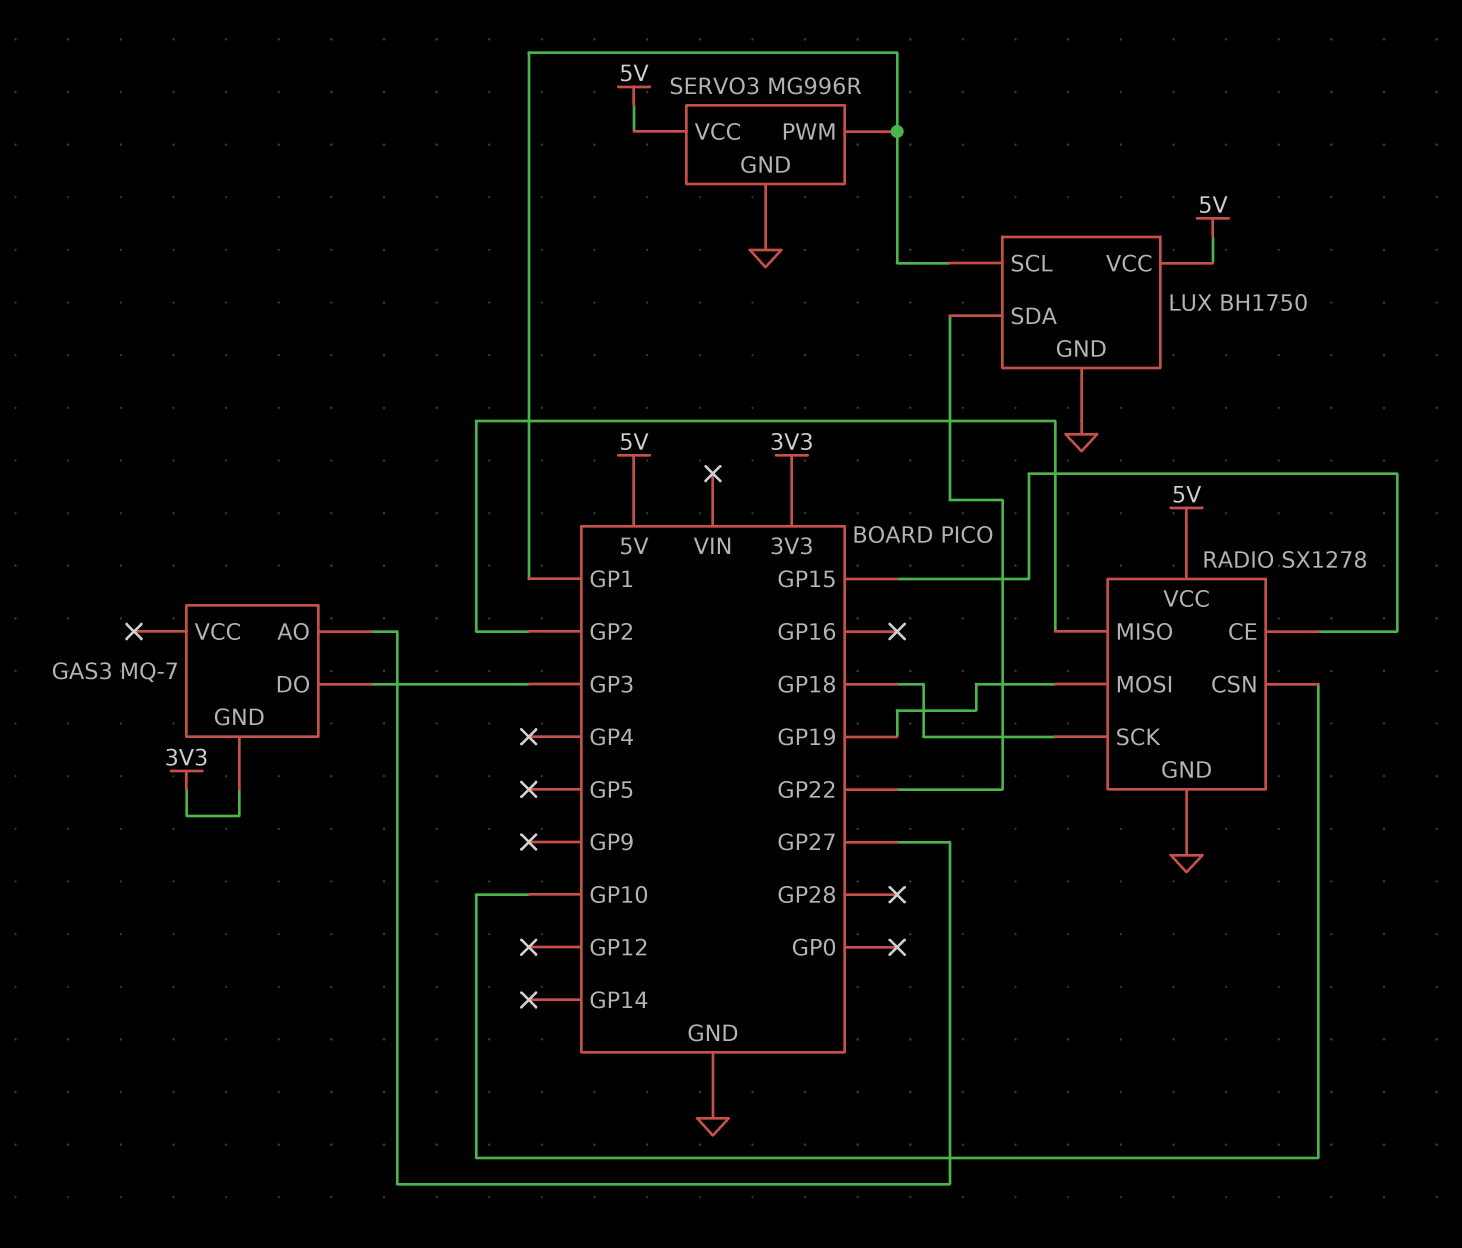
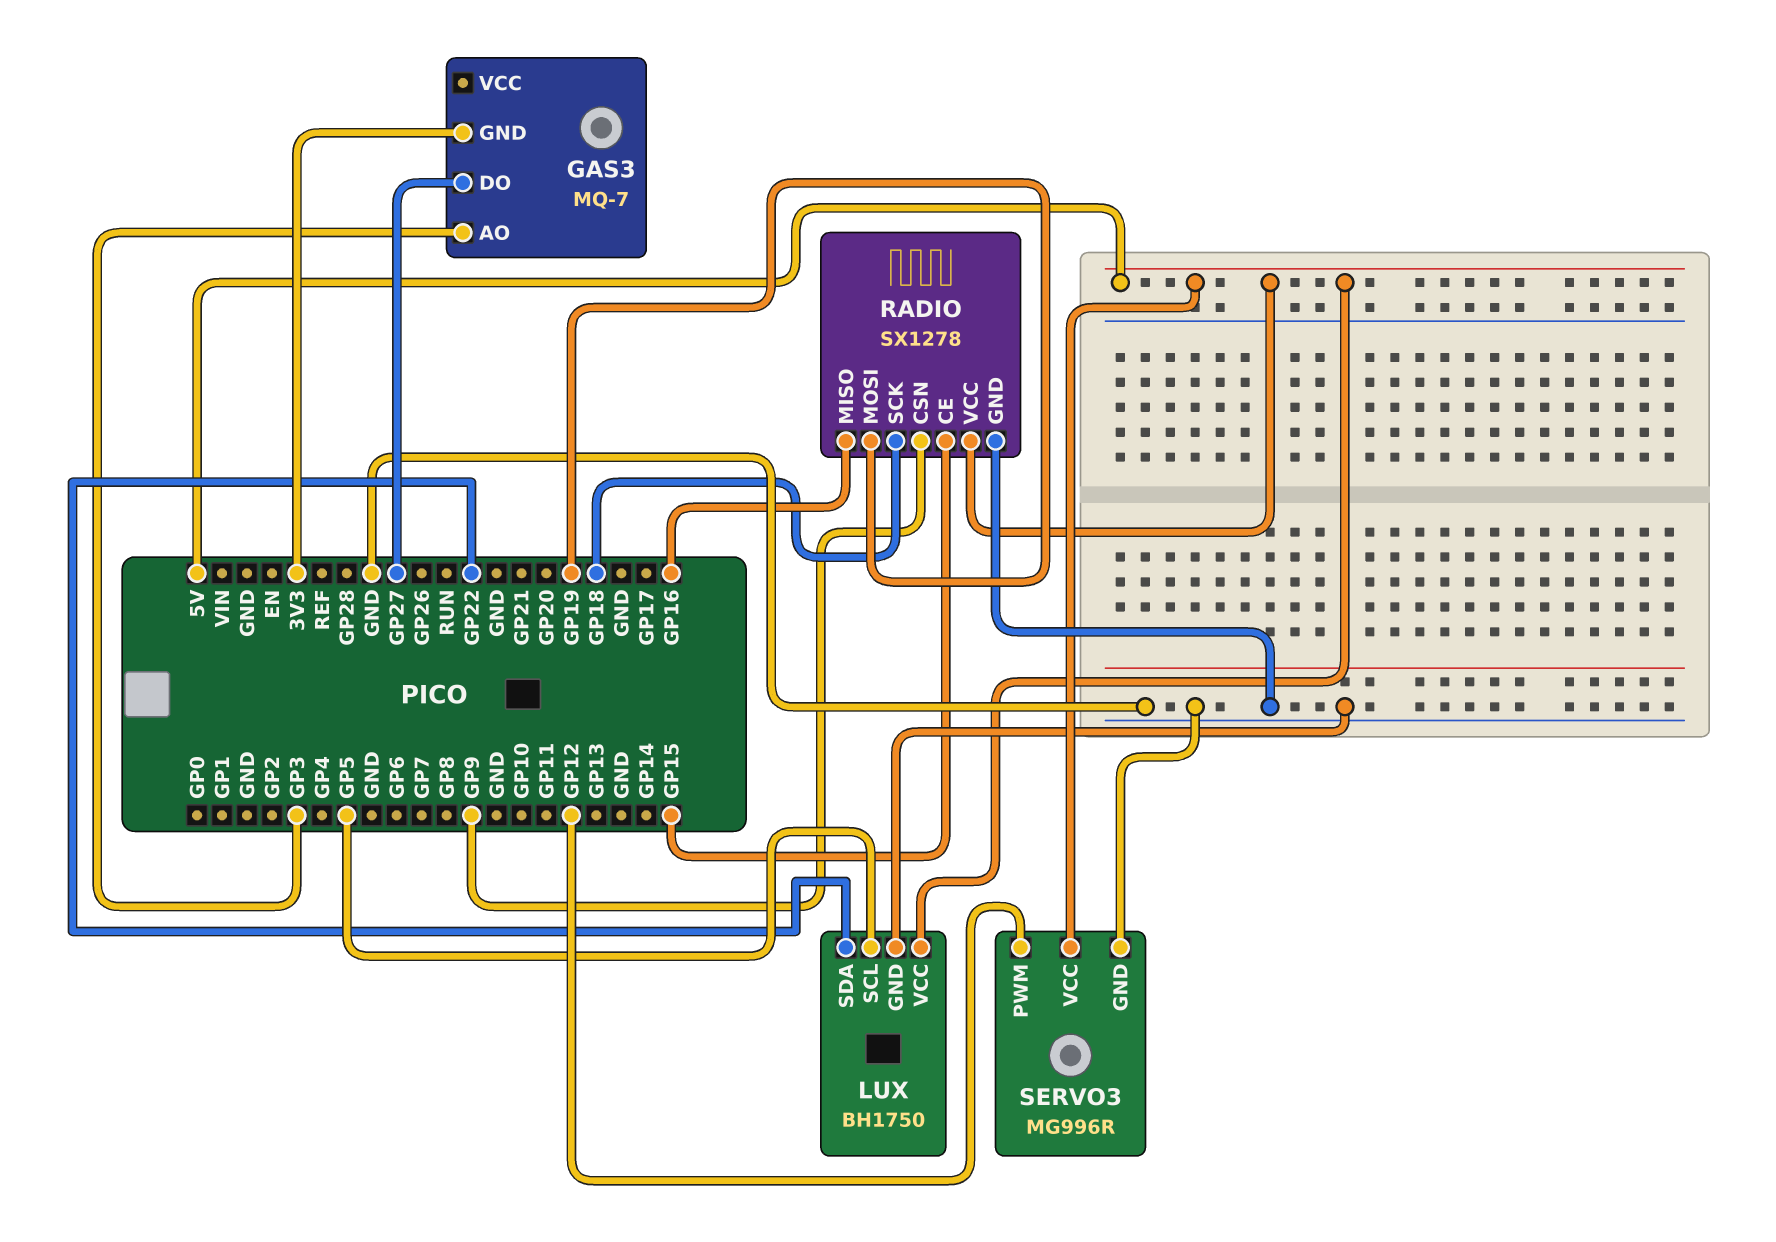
GAS3 pin AO: GP27 -> GP3
GAS3 pin DO: GP3 -> GP27
LUX pin SCL: GP1 -> GP5
RADIO pin CSN: GP10 -> GP9
RADIO pin MISO: GP2 -> GP16
SERVO3 pin PWM: GP1 -> GP12

